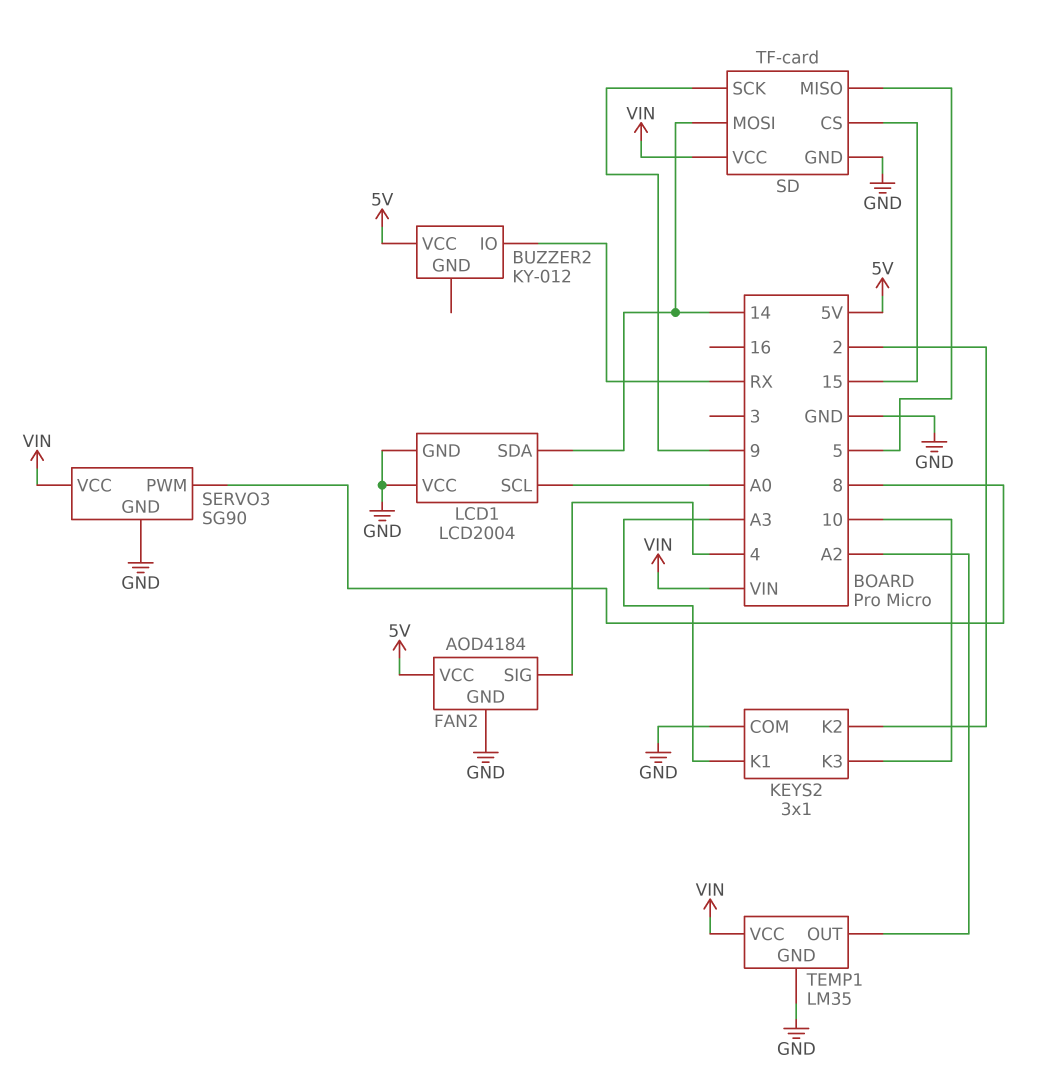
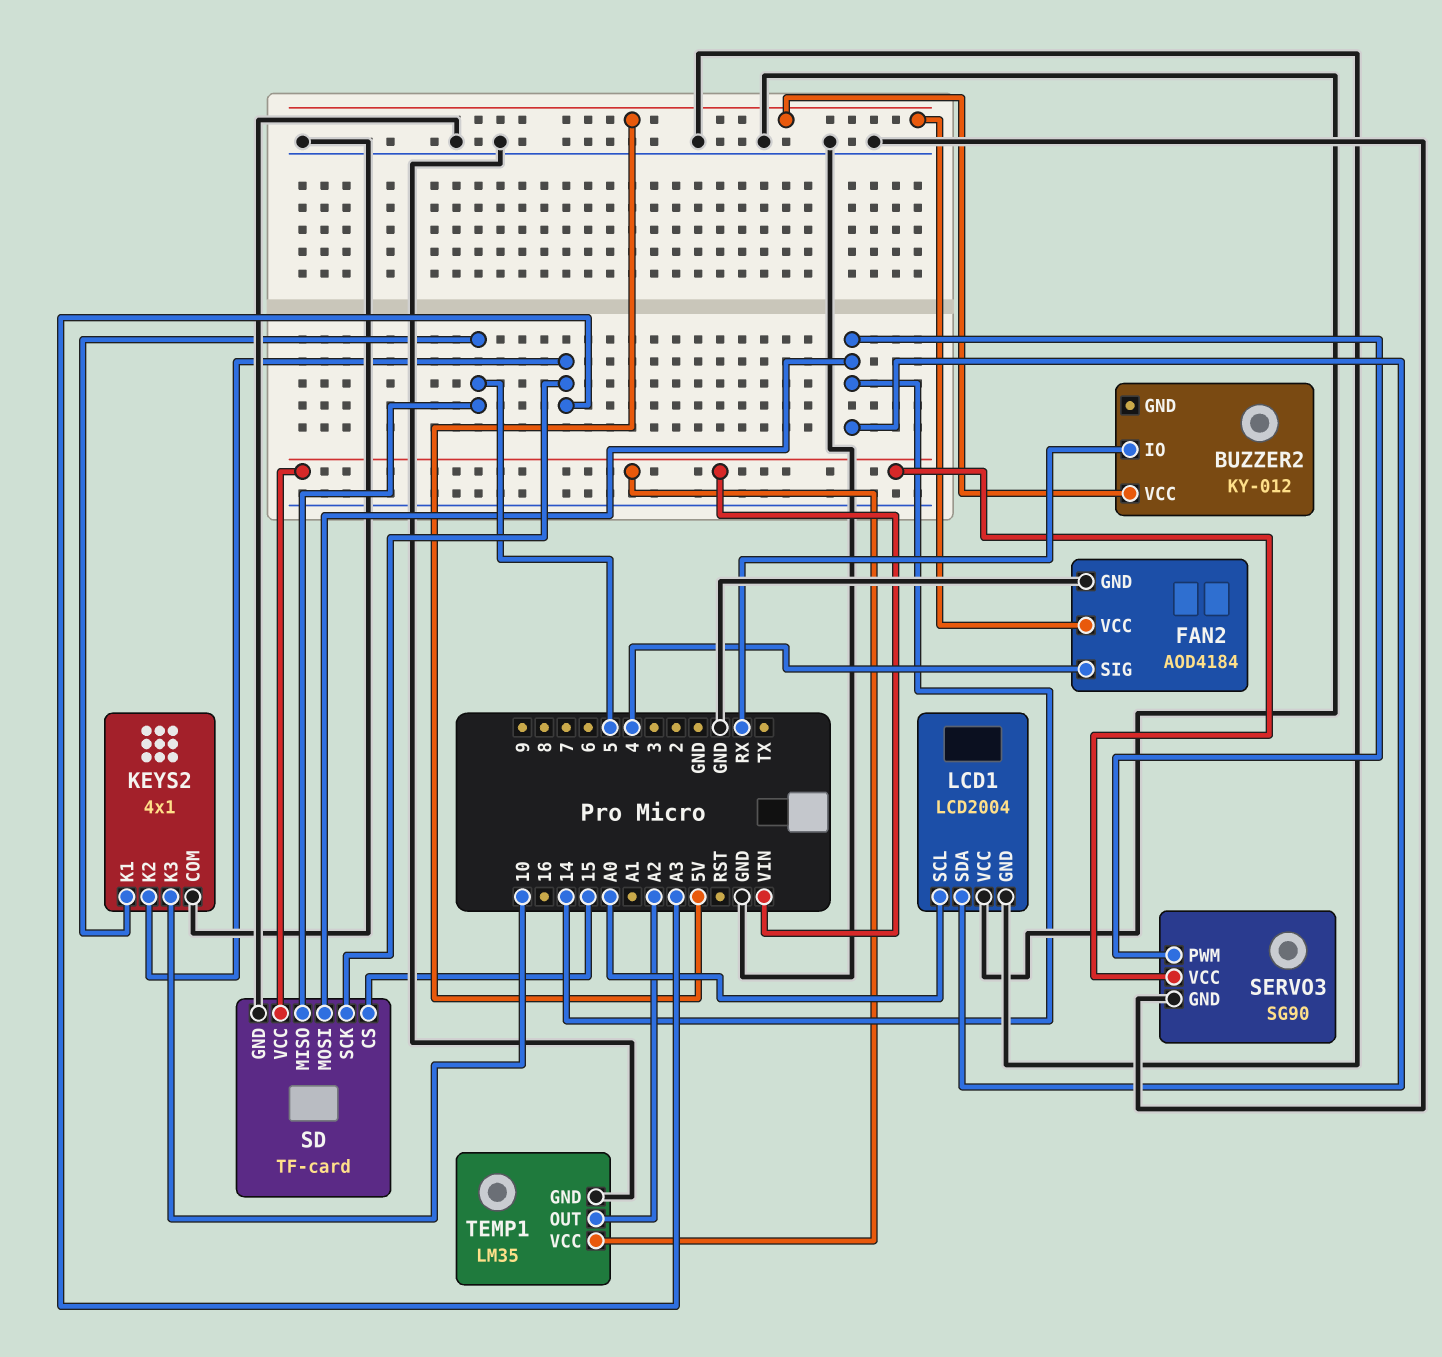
KEYS2: 3x1 -> 4x1
KEYS2 pin K1: A3 -> 5
KEYS2 pin K2: 2 -> A3
SD pin SCK: 9 -> A3
SERVO3 pin PWM: 8 -> 14

